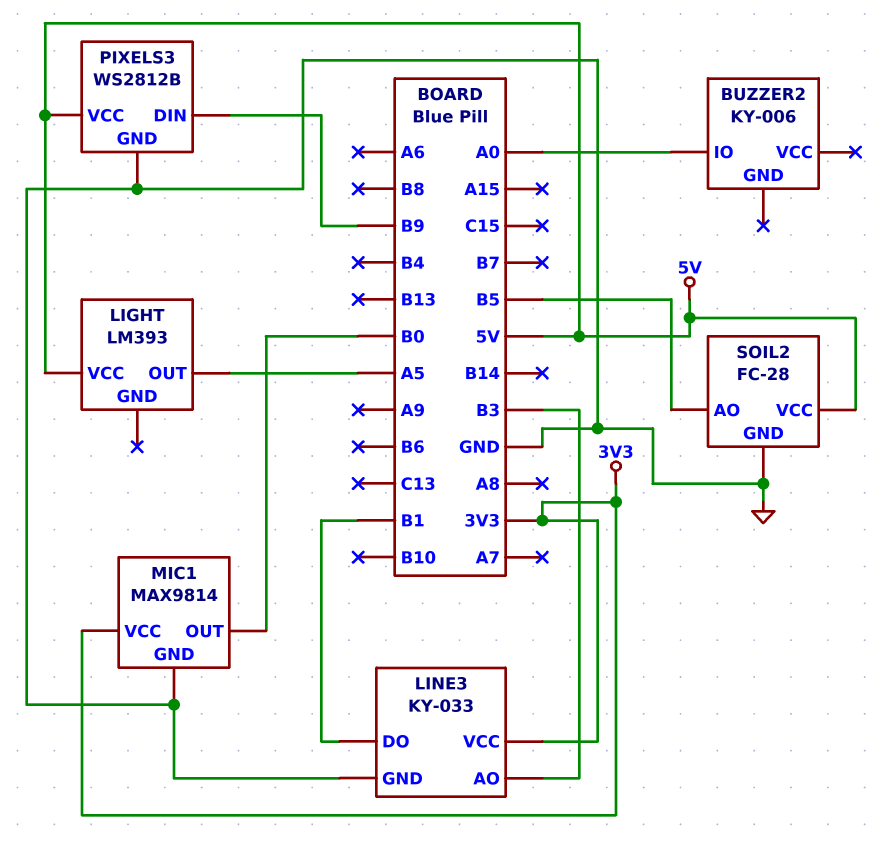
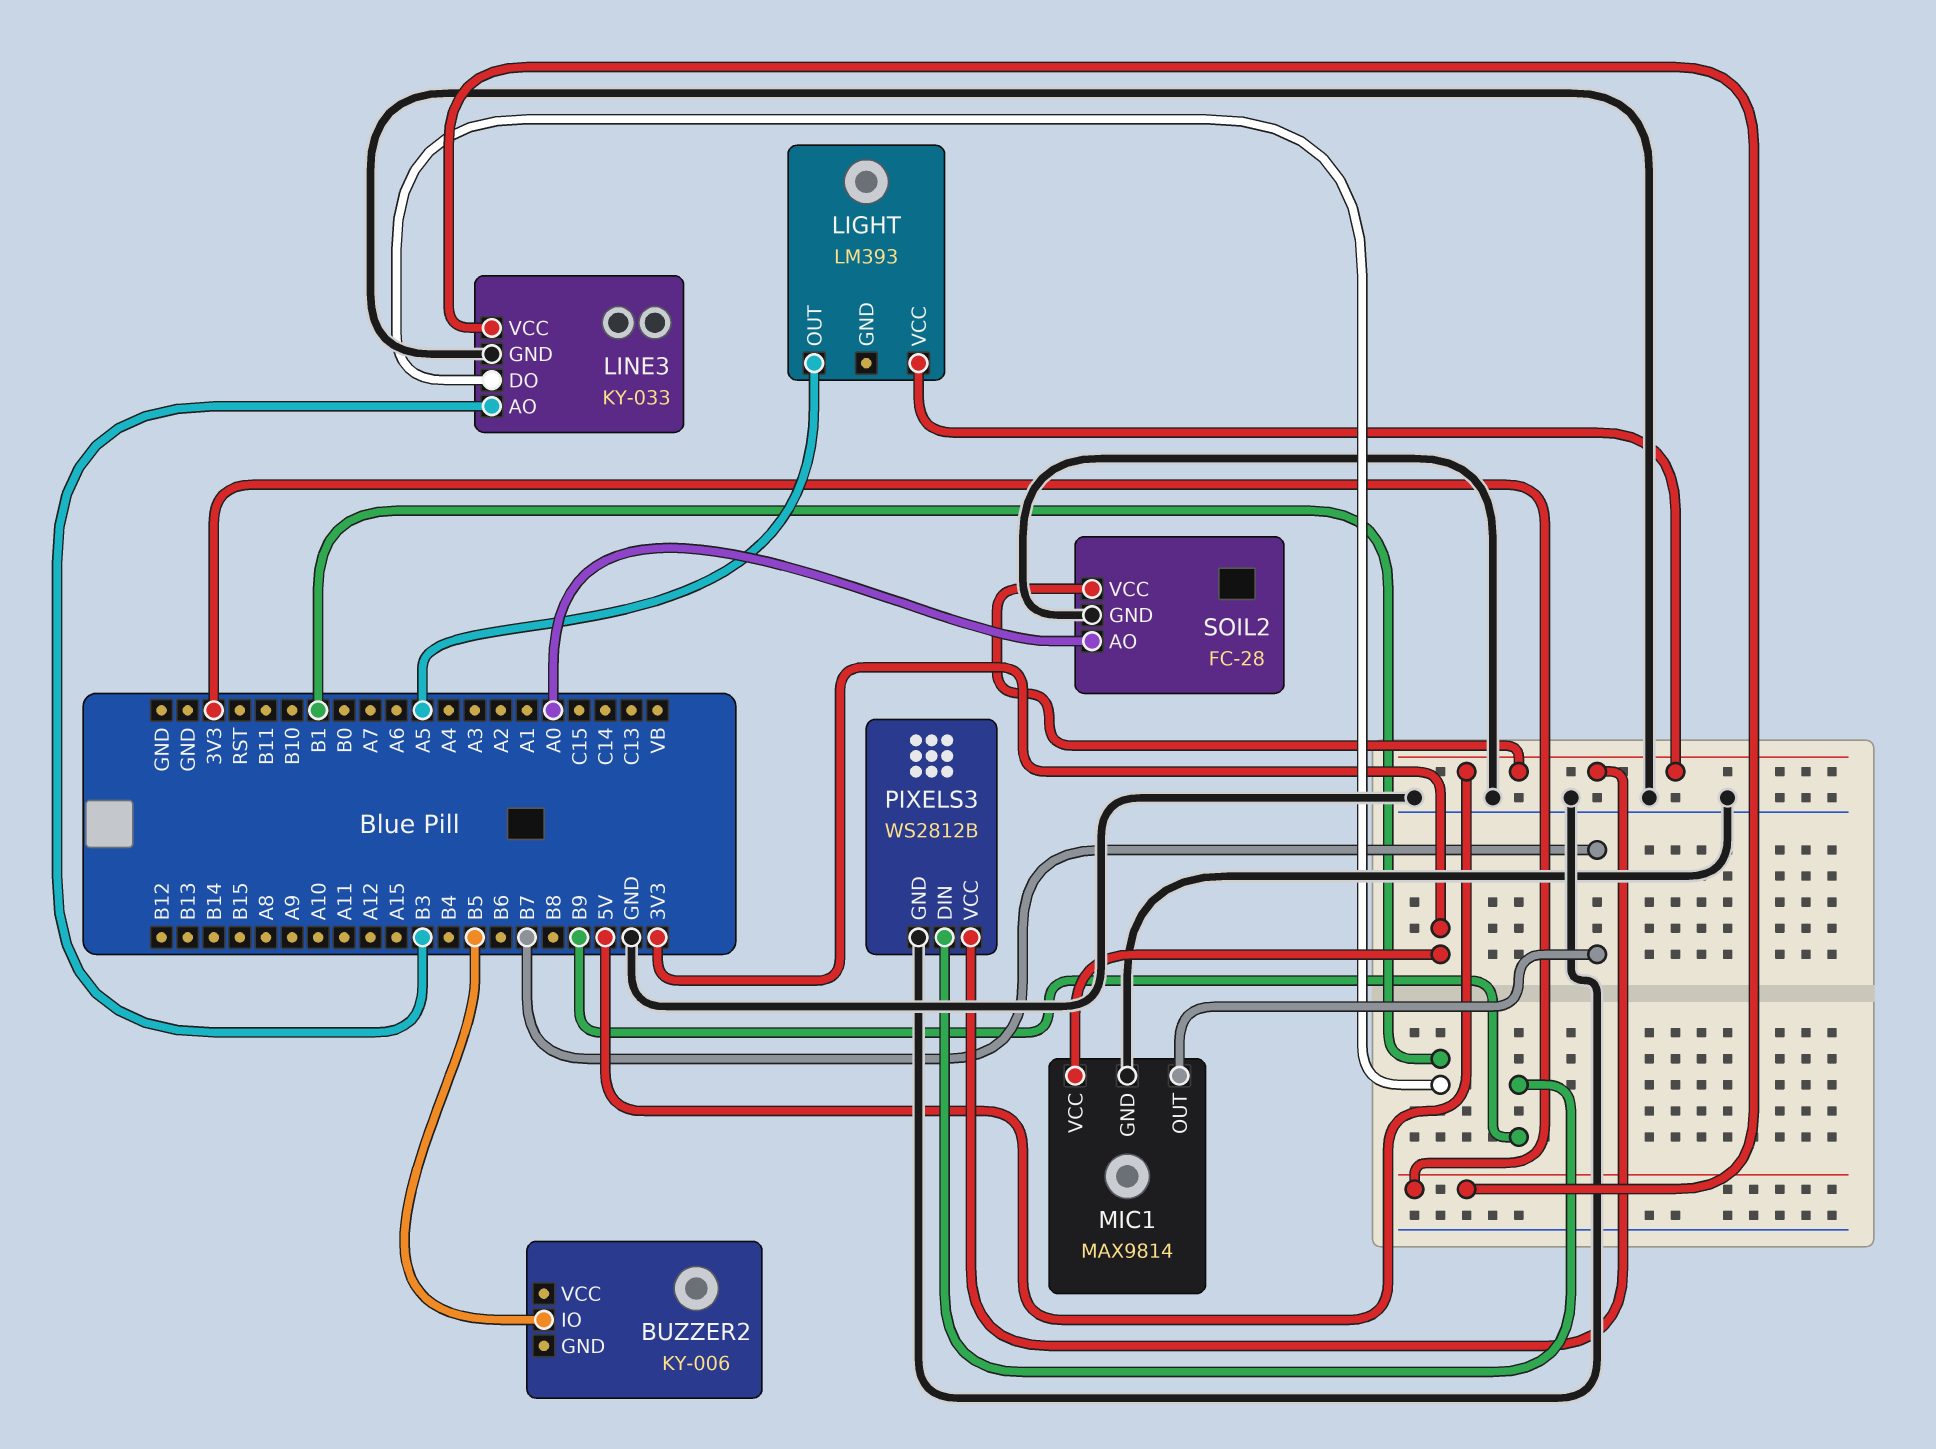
BUZZER2 pin IO: A0 -> B5
MIC1 pin OUT: B0 -> B7
SOIL2 pin AO: B5 -> A0

